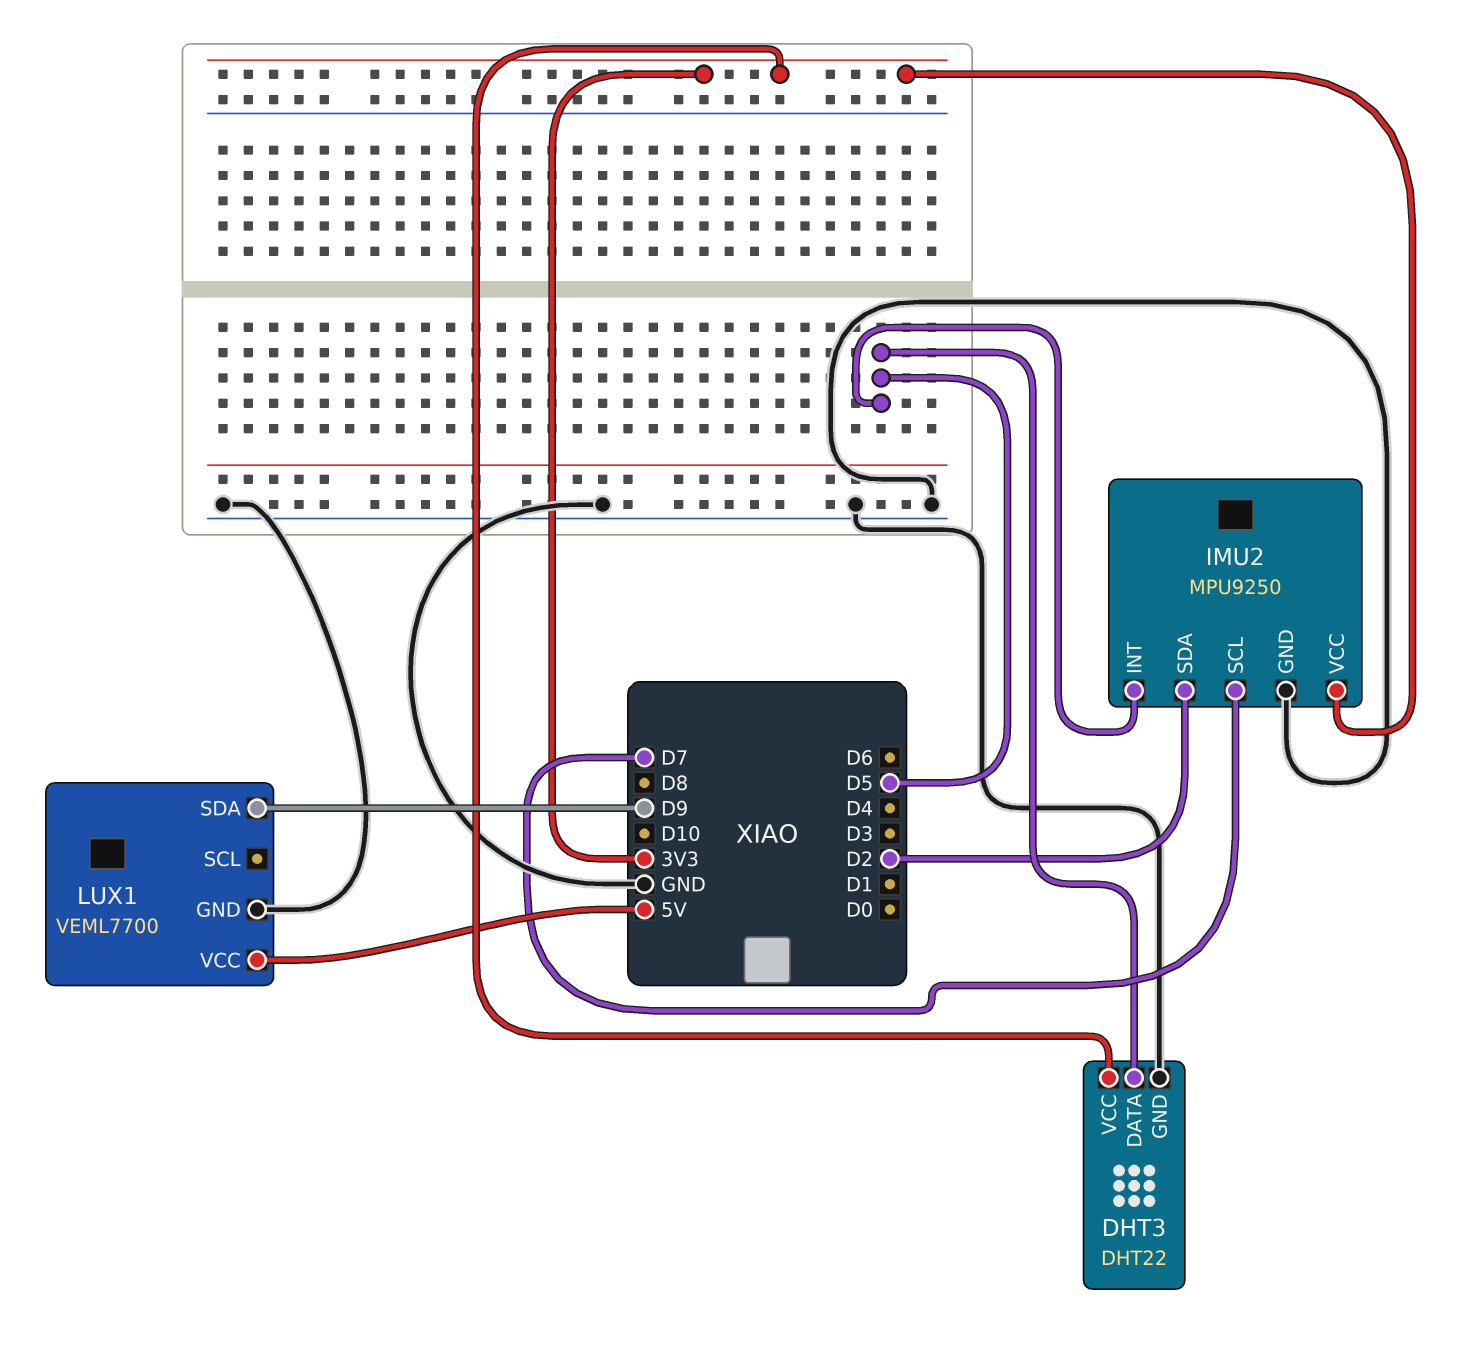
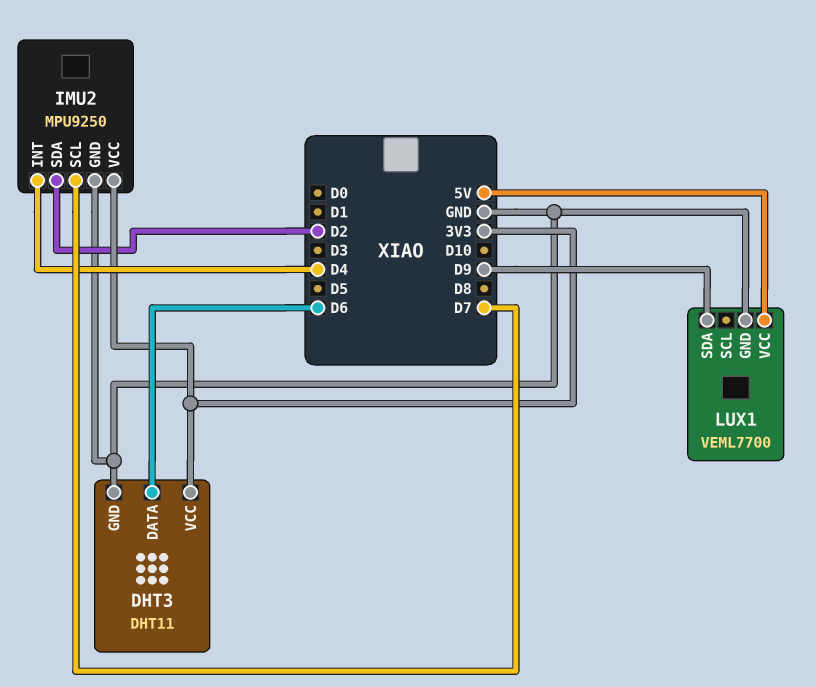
DHT3: DHT22 -> DHT11
DHT3 pin DATA: D5 -> D6
IMU2 pin INT: D5 -> D4

